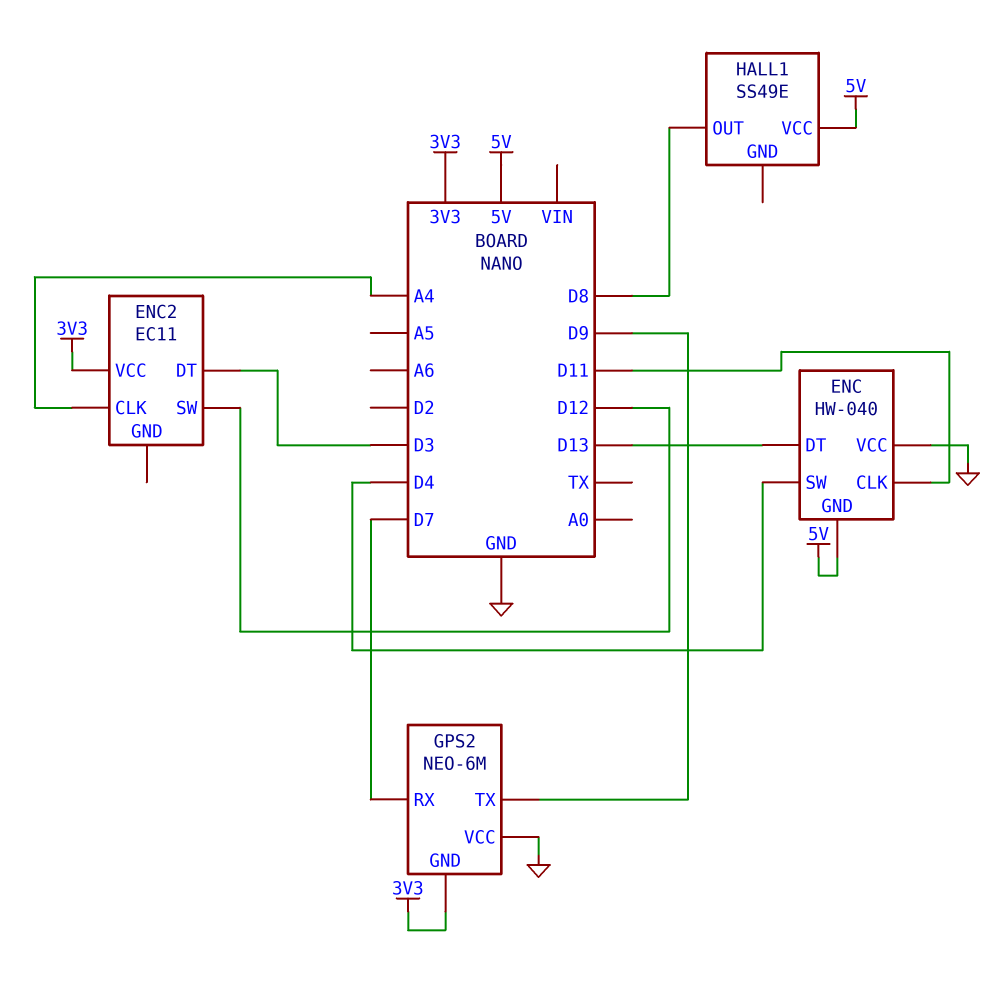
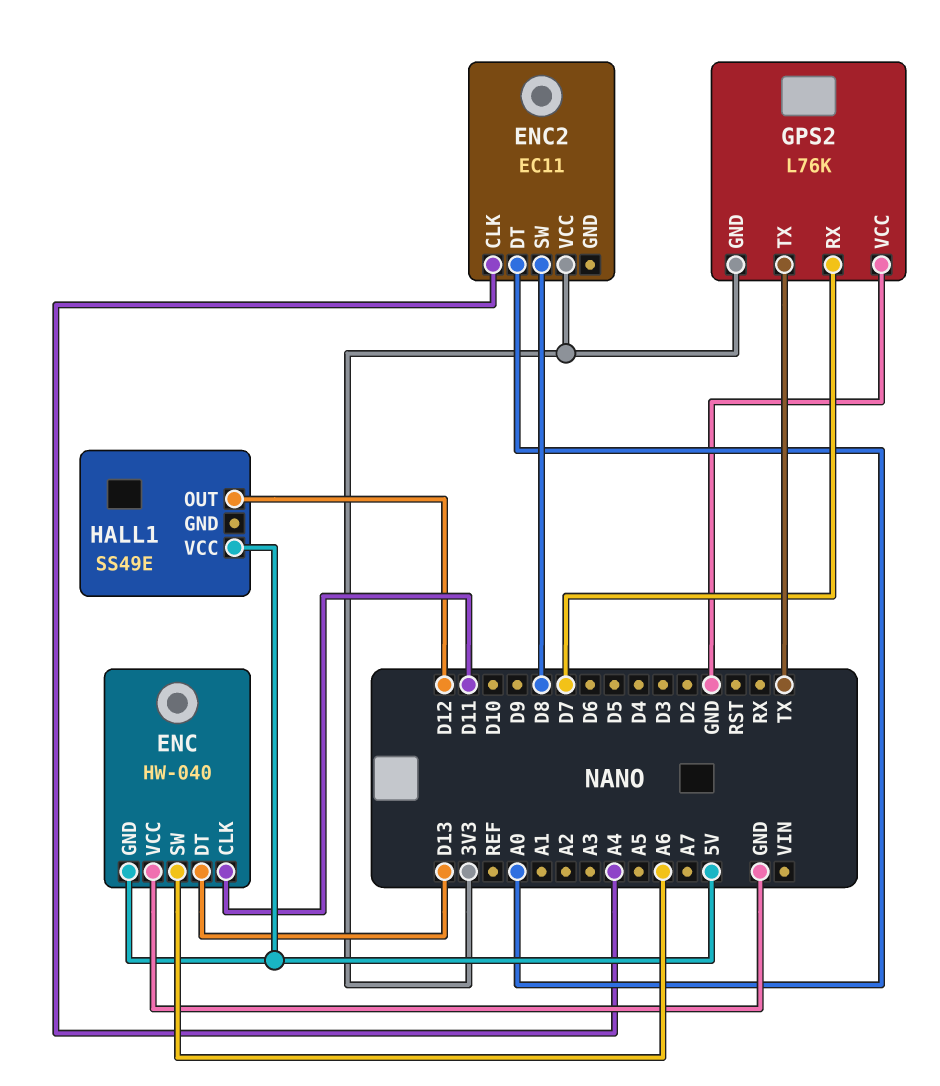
ENC pin SW: D4 -> A6
ENC2 pin DT: D3 -> A0
ENC2 pin SW: D12 -> D8
GPS2: NEO-6M -> L76K
GPS2 pin TX: D9 -> TX
HALL1 pin OUT: D8 -> D12

